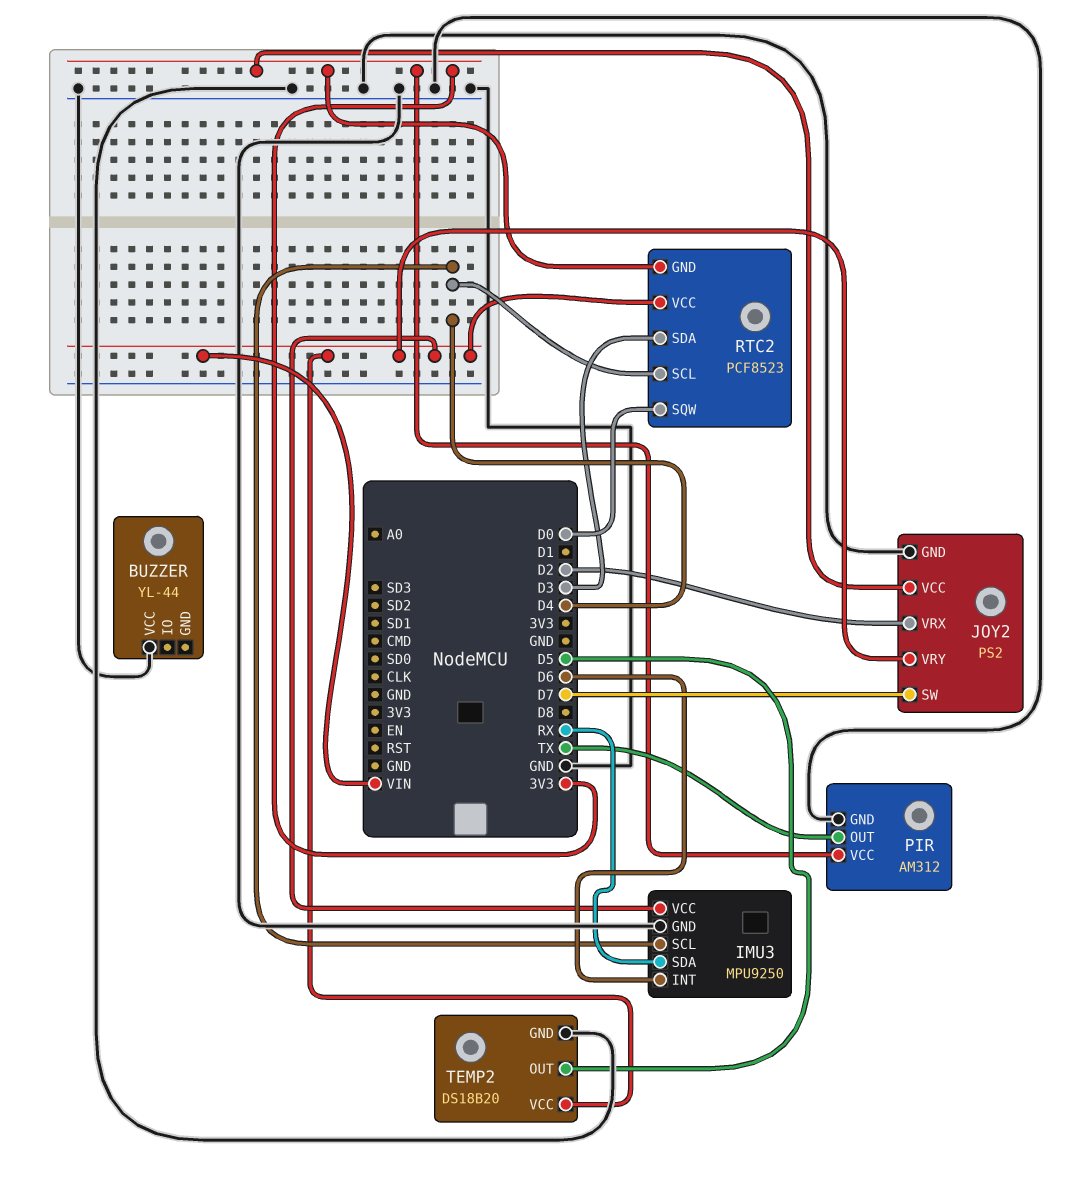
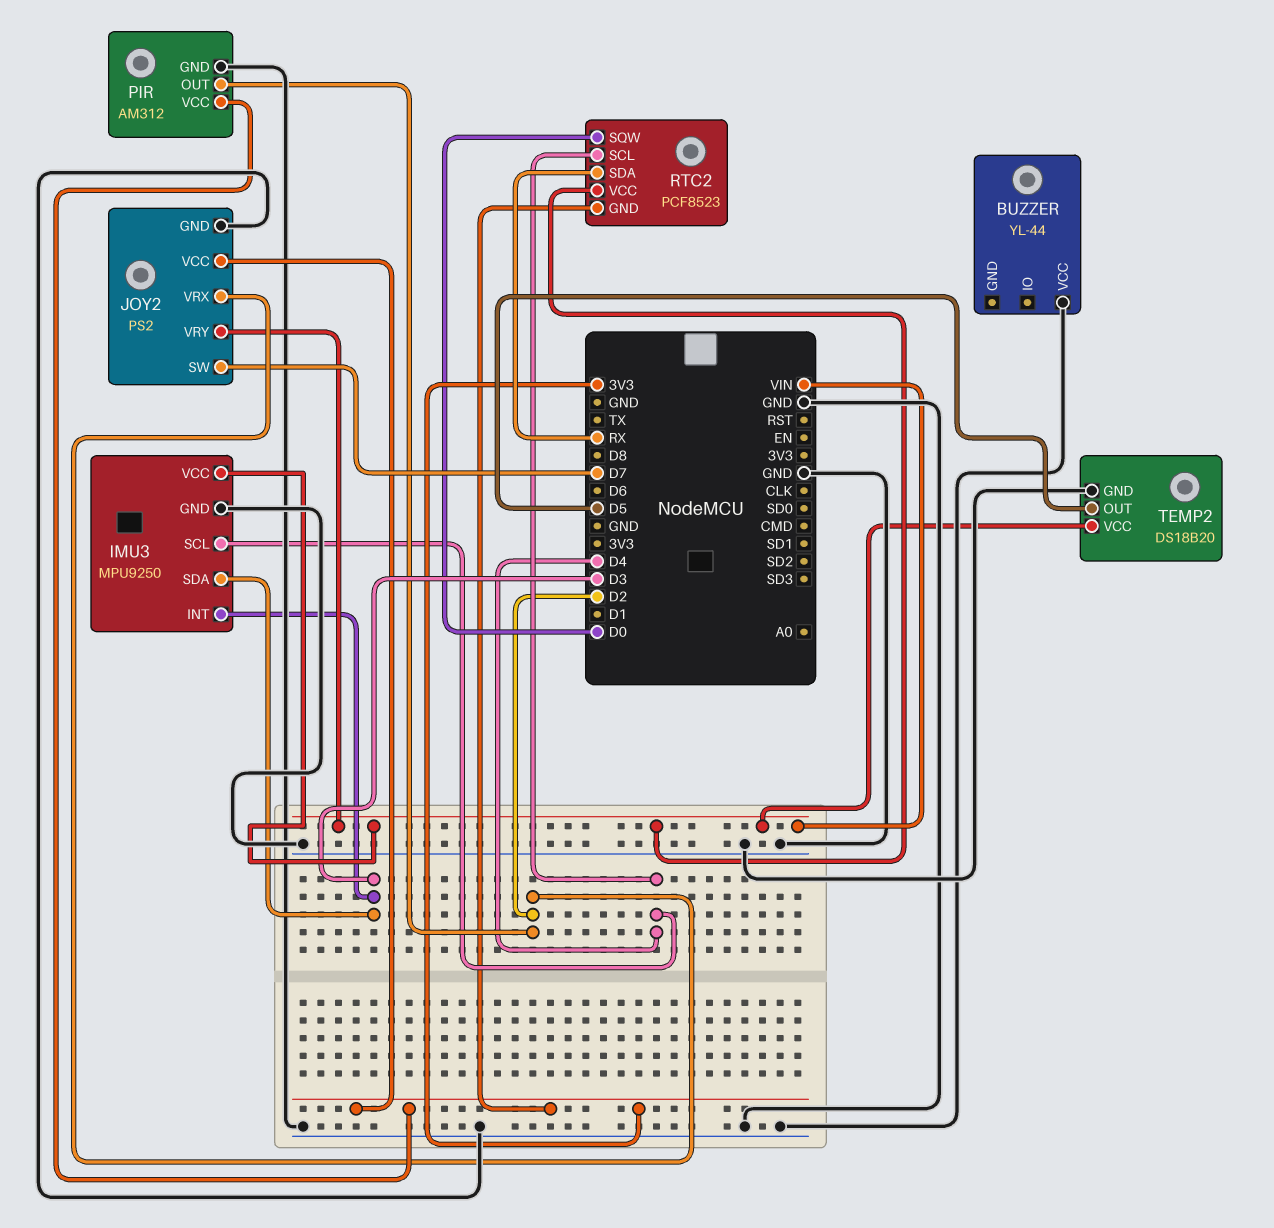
IMU3 pin INT: D6 -> D3
IMU3 pin SDA: RX -> D3
PIR pin OUT: TX -> D2
RTC2 pin SDA: D3 -> RX

